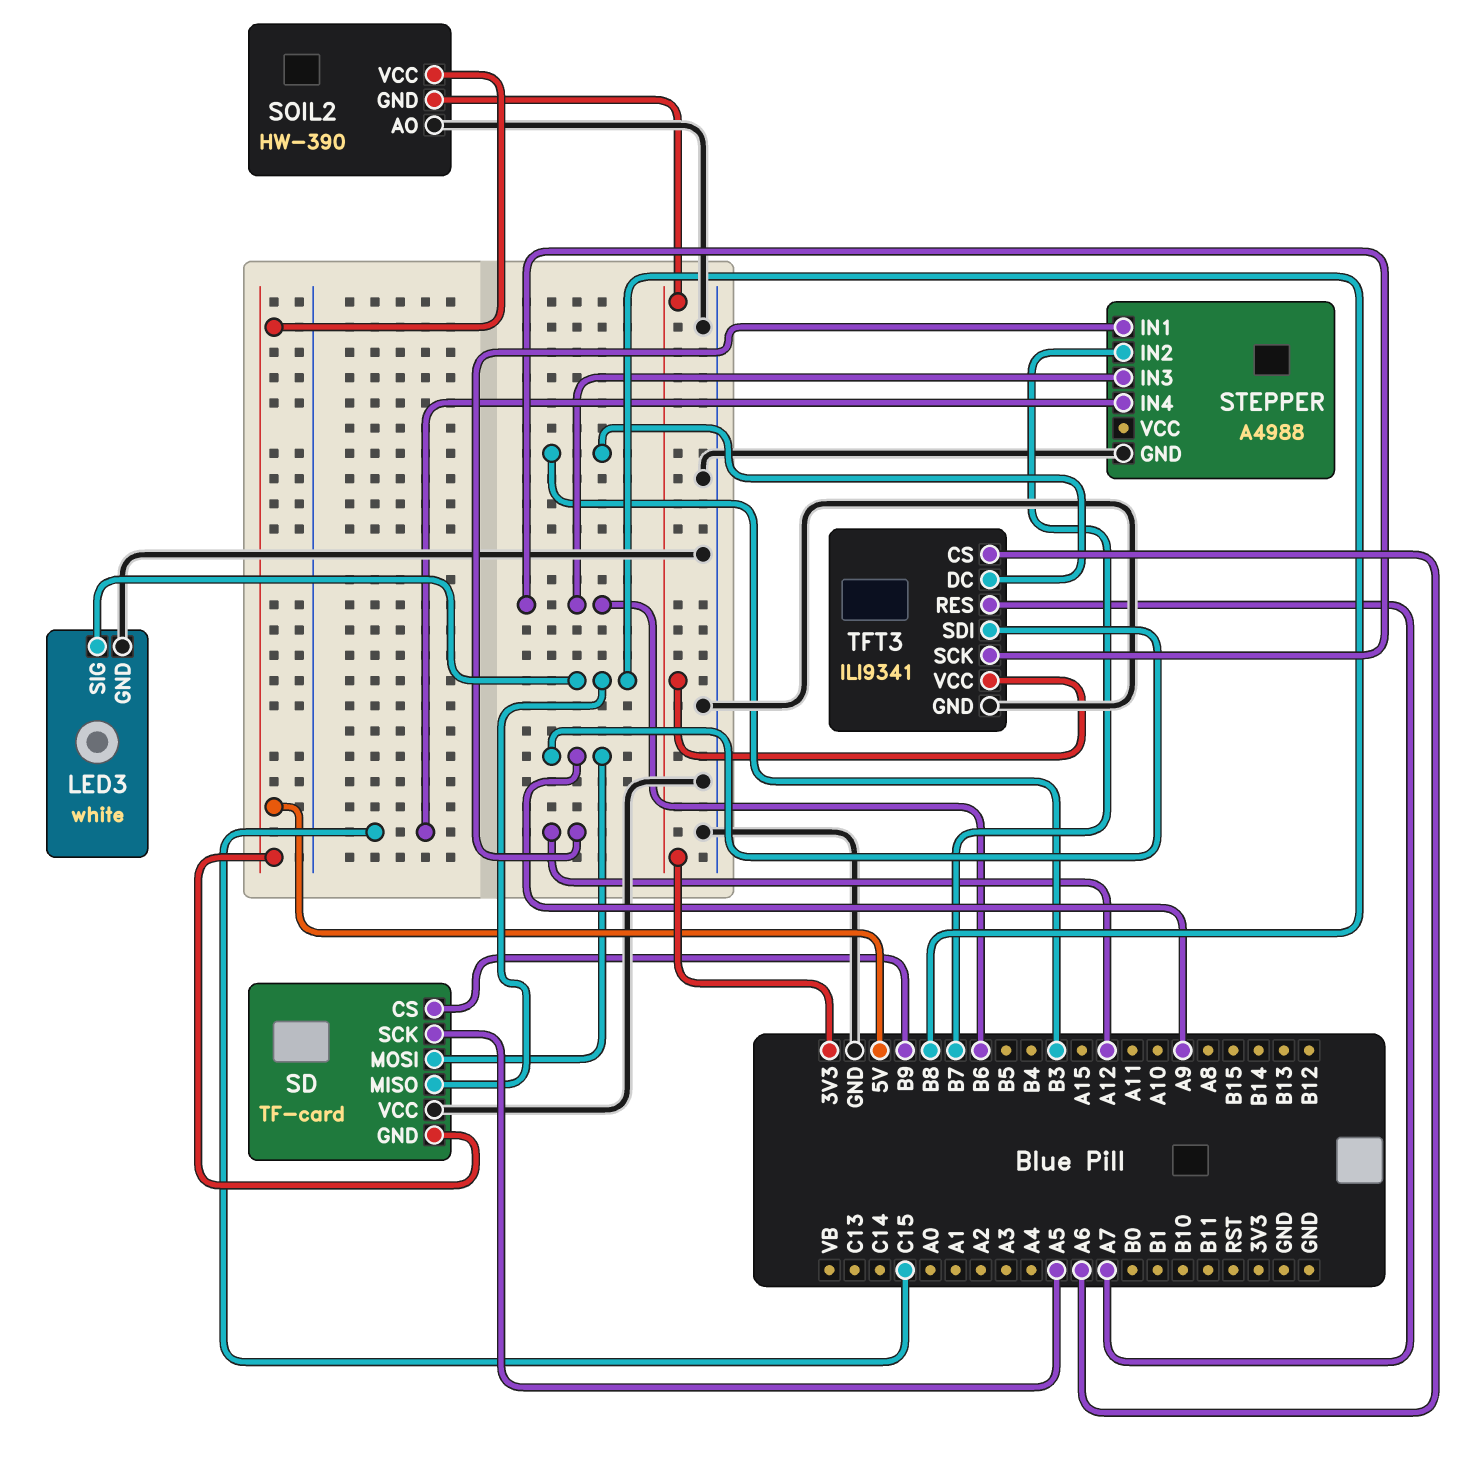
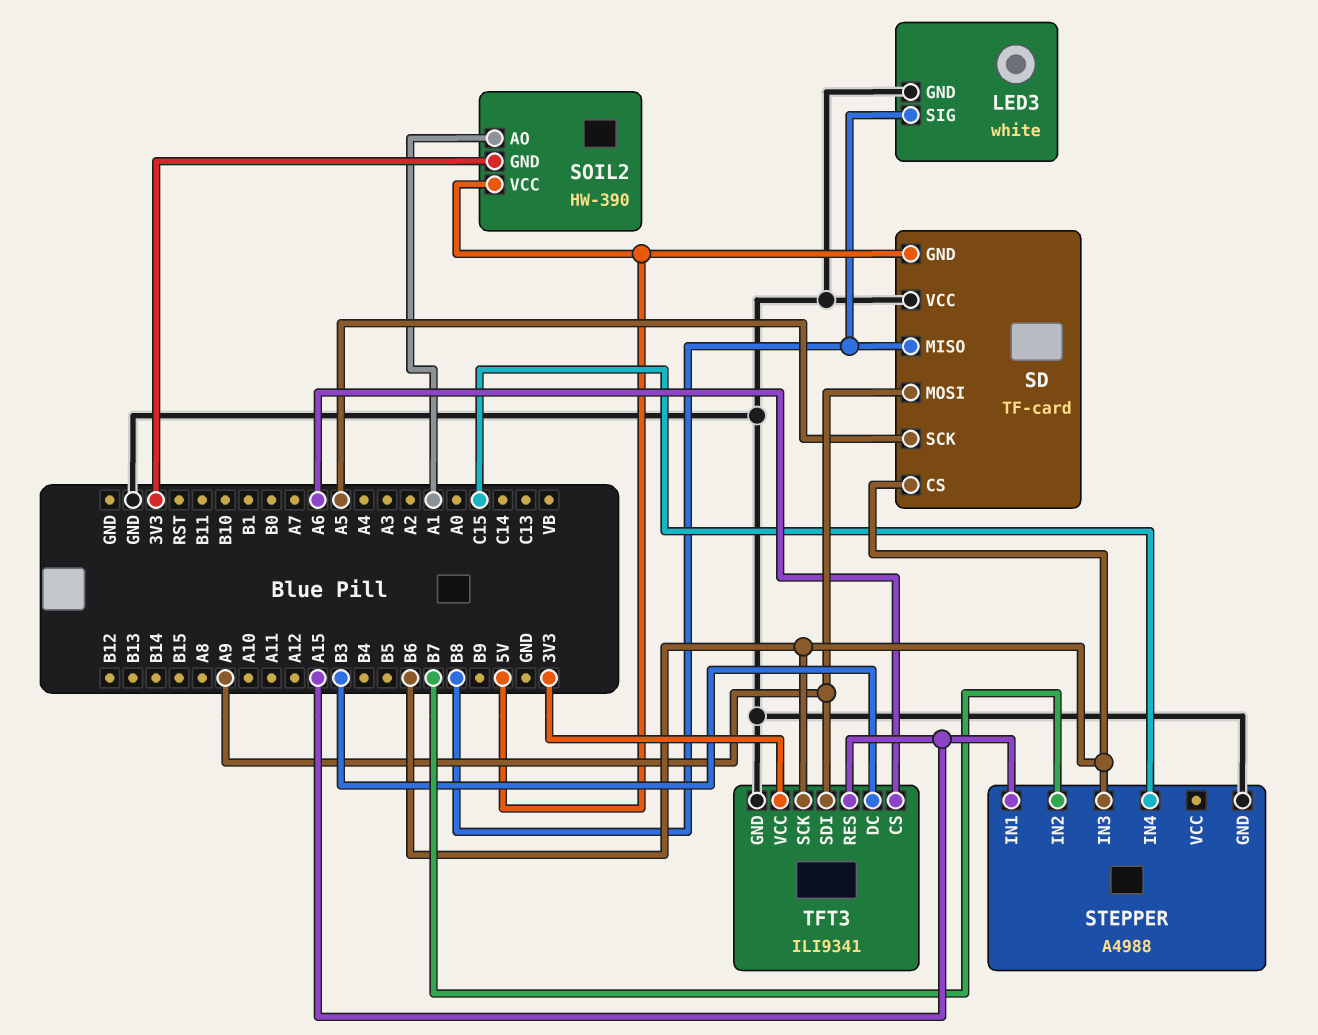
SD pin CS: B9 -> B6
SOIL2 pin AO: GND -> A1
STEPPER pin IN1: A12 -> A15
TFT3 pin RES: A7 -> A15

